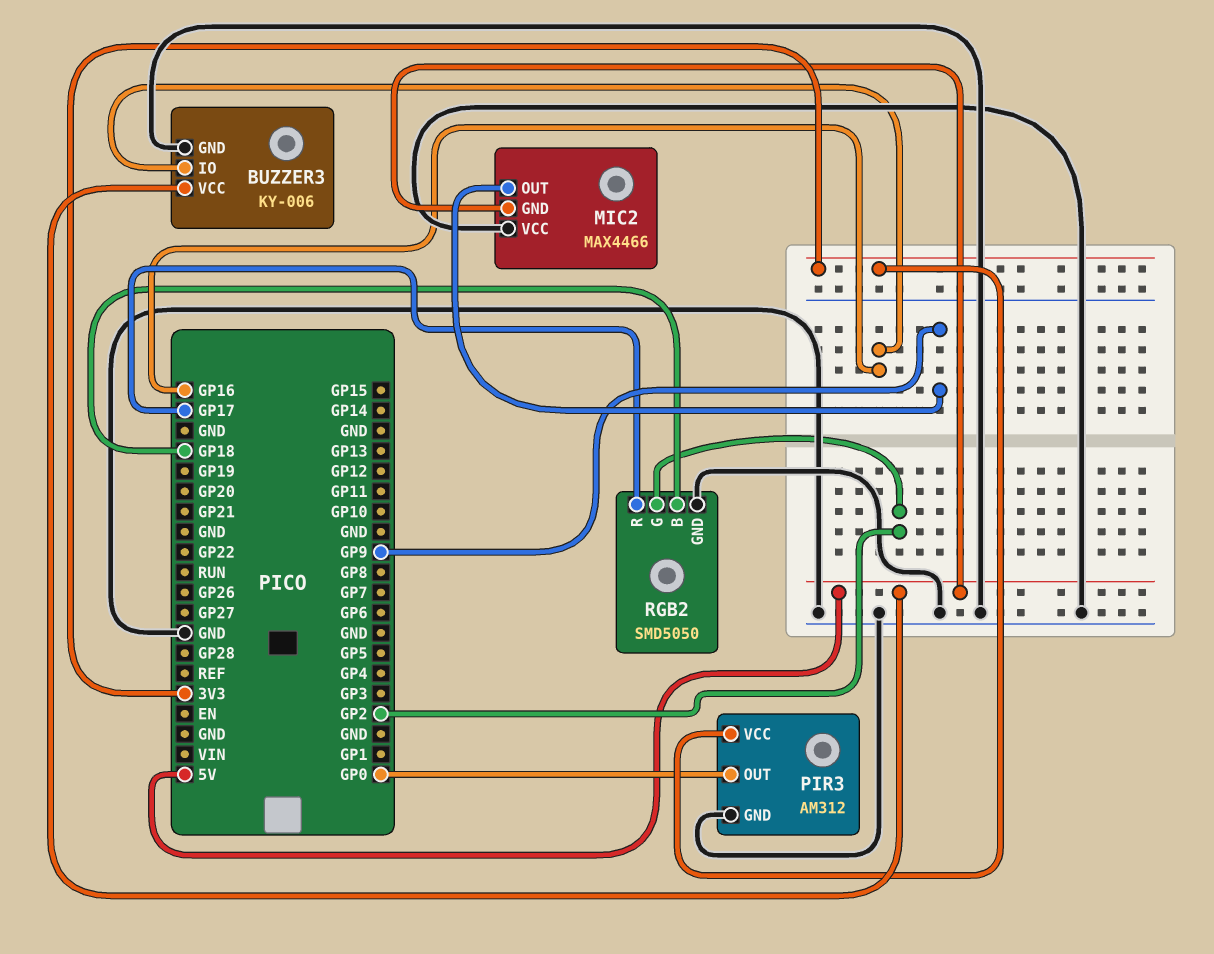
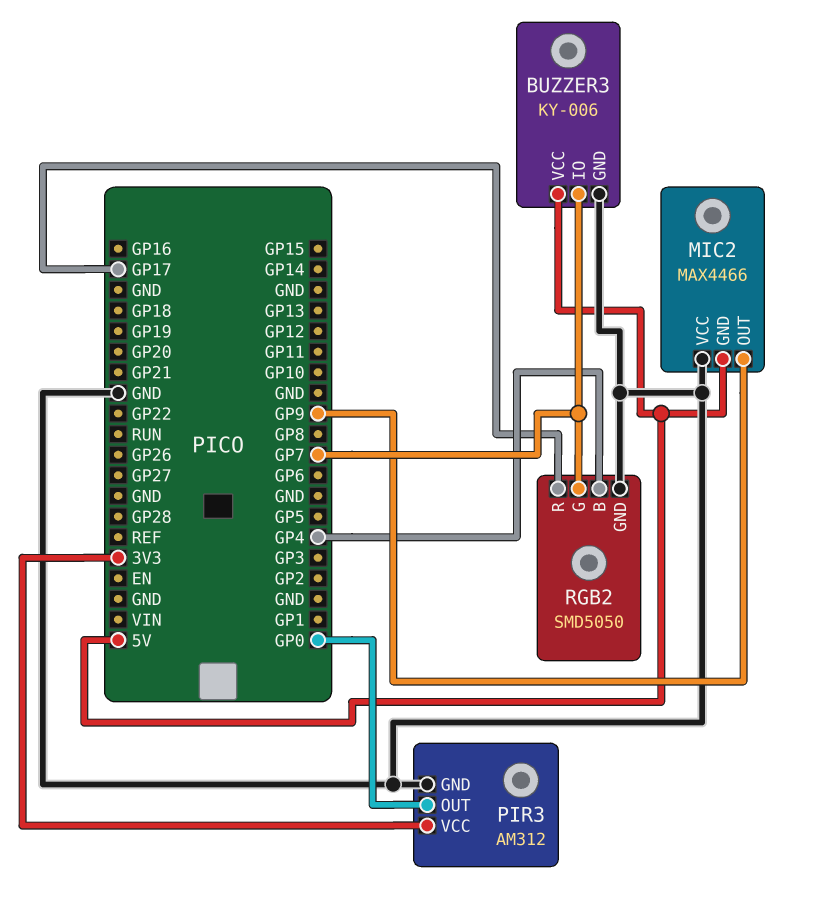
BUZZER3 pin IO: GP16 -> GP7
RGB2 pin B: GP18 -> GP4
RGB2 pin G: GP2 -> GP7

